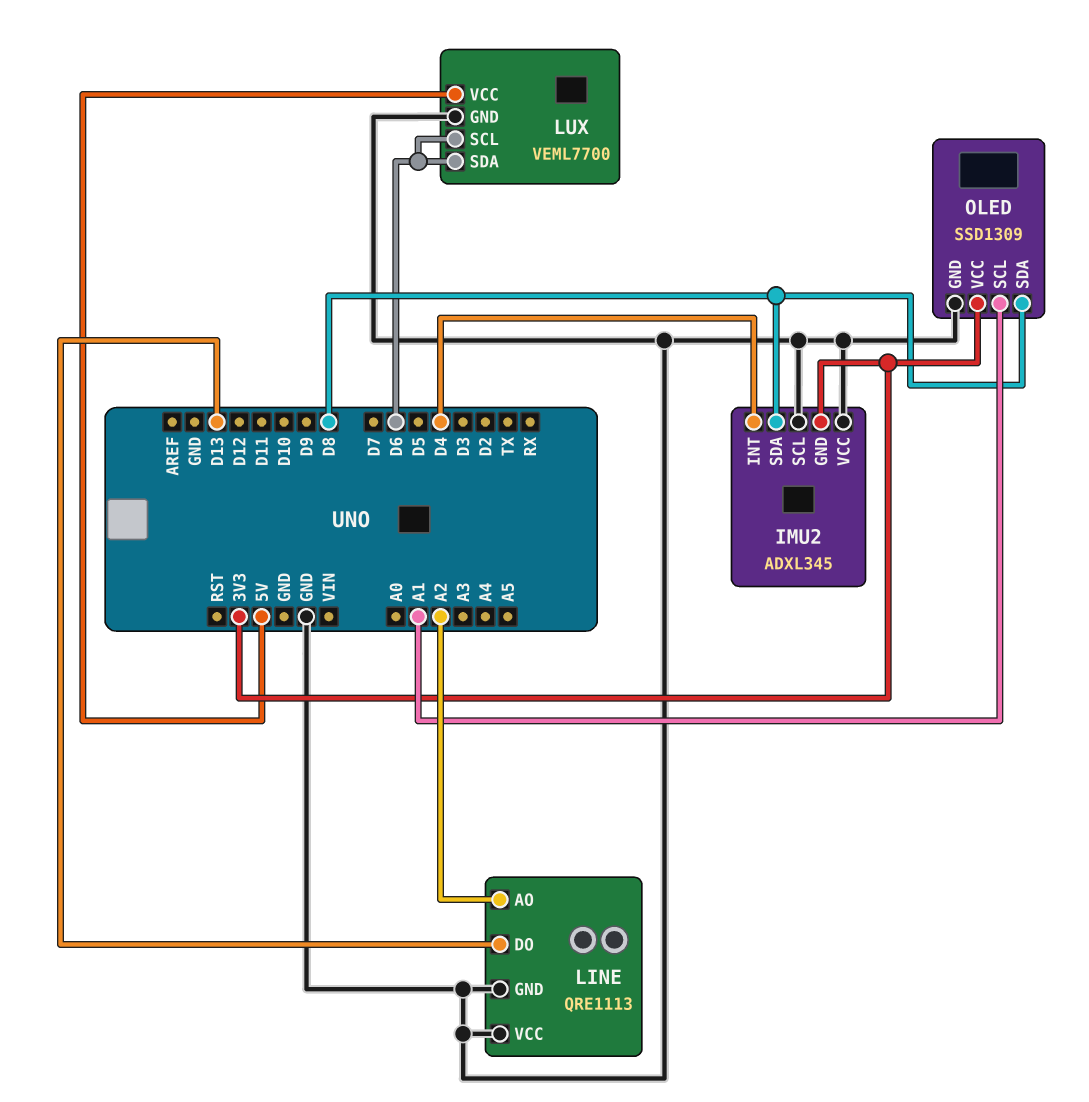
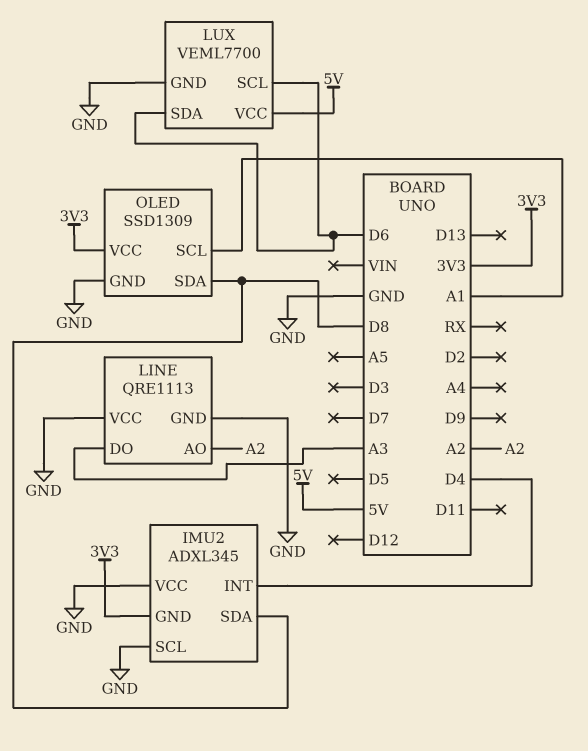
LINE pin DO: D13 -> A3

